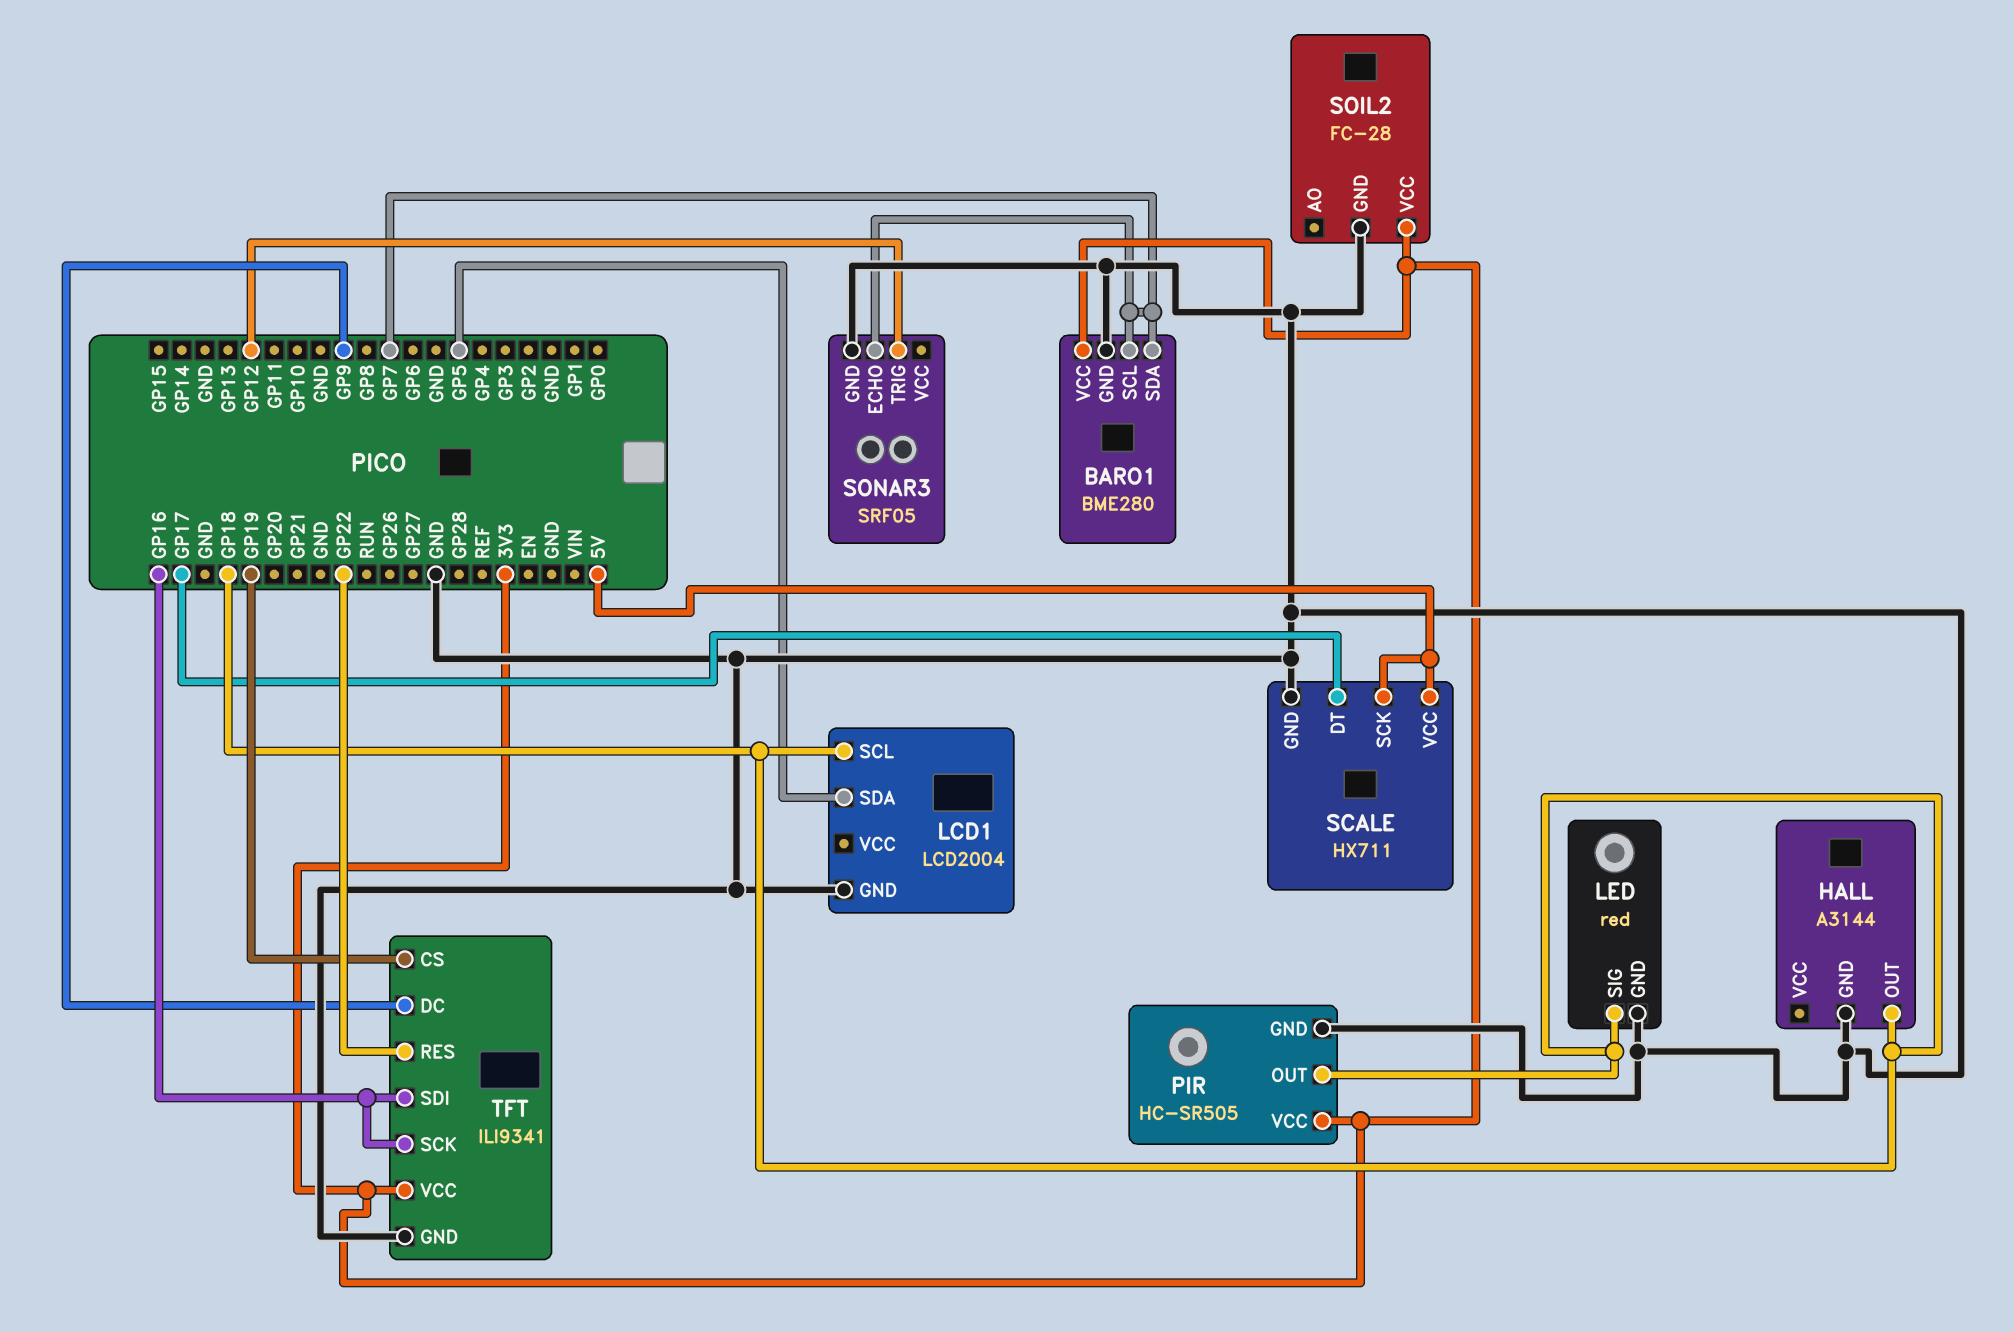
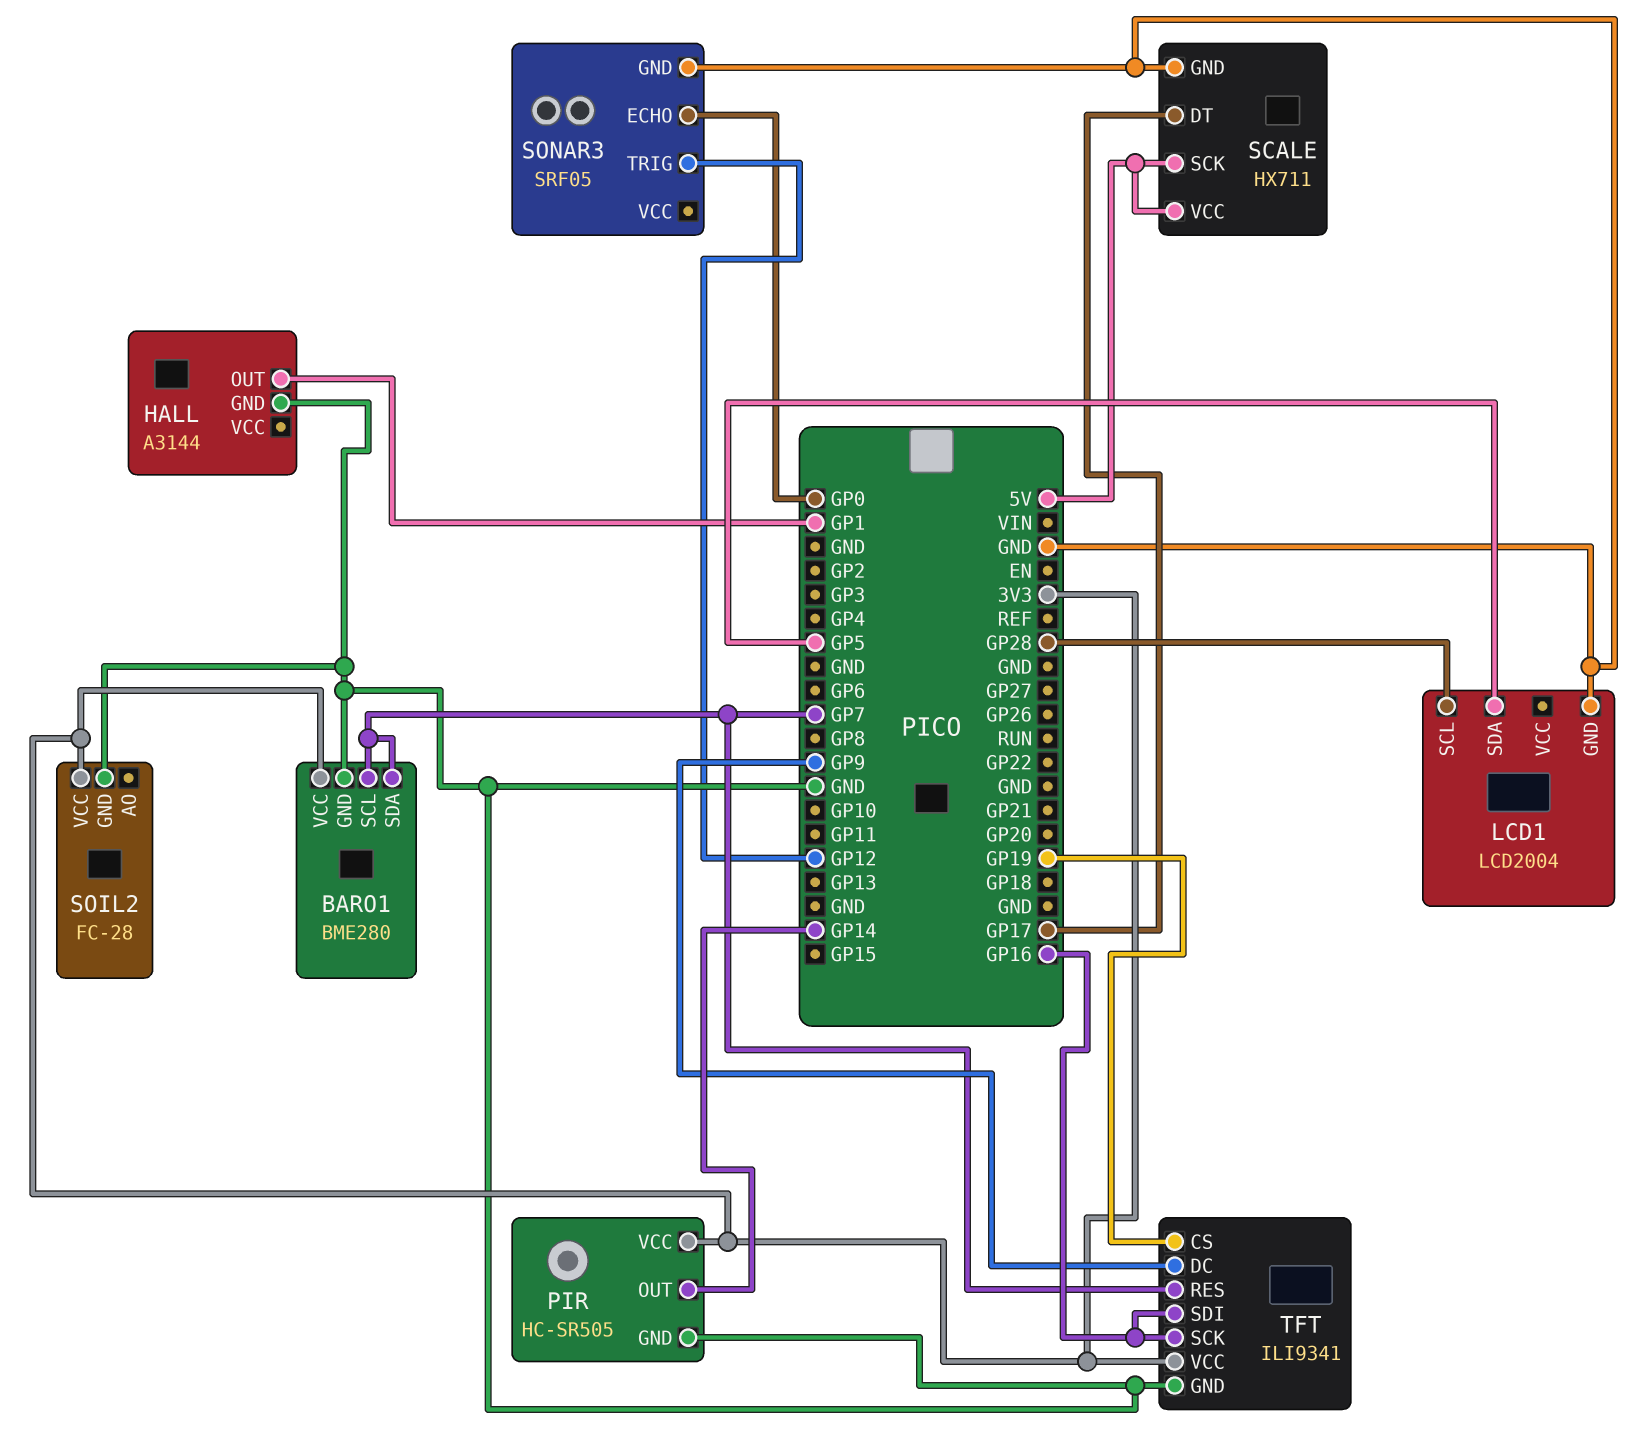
HALL pin OUT: GP18 -> GP1
LCD1 pin SCL: GP18 -> GP28
LED: red -> none
LED pin GND: GND -> none
LED pin SIG: GP18 -> none
PIR pin OUT: GP18 -> GP14
SONAR3 pin ECHO: GP7 -> GP0
TFT pin RES: GP22 -> GP7

